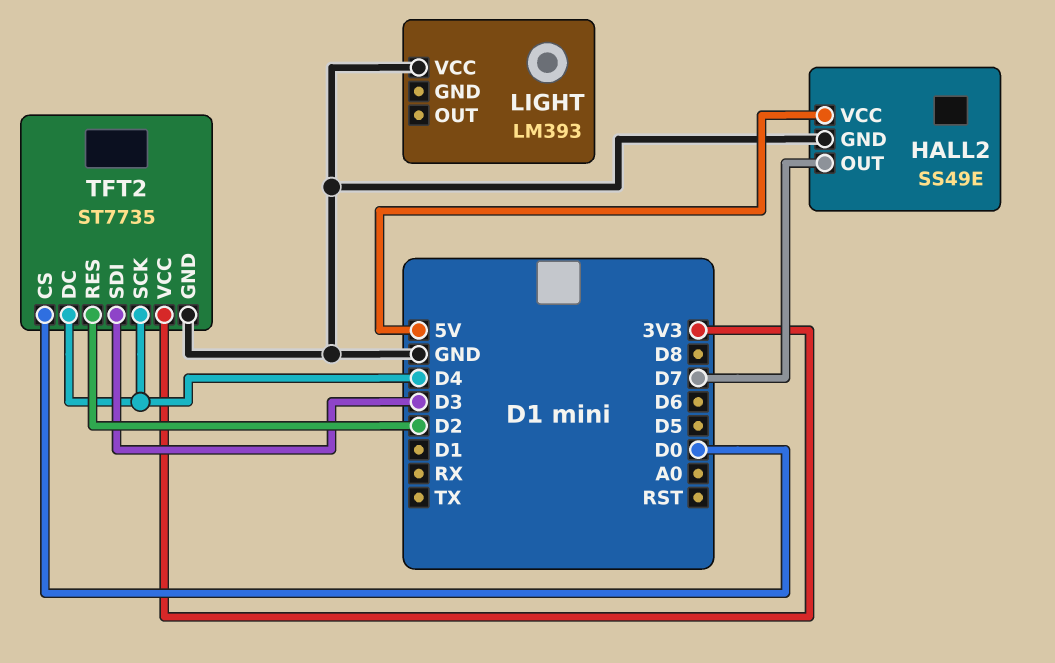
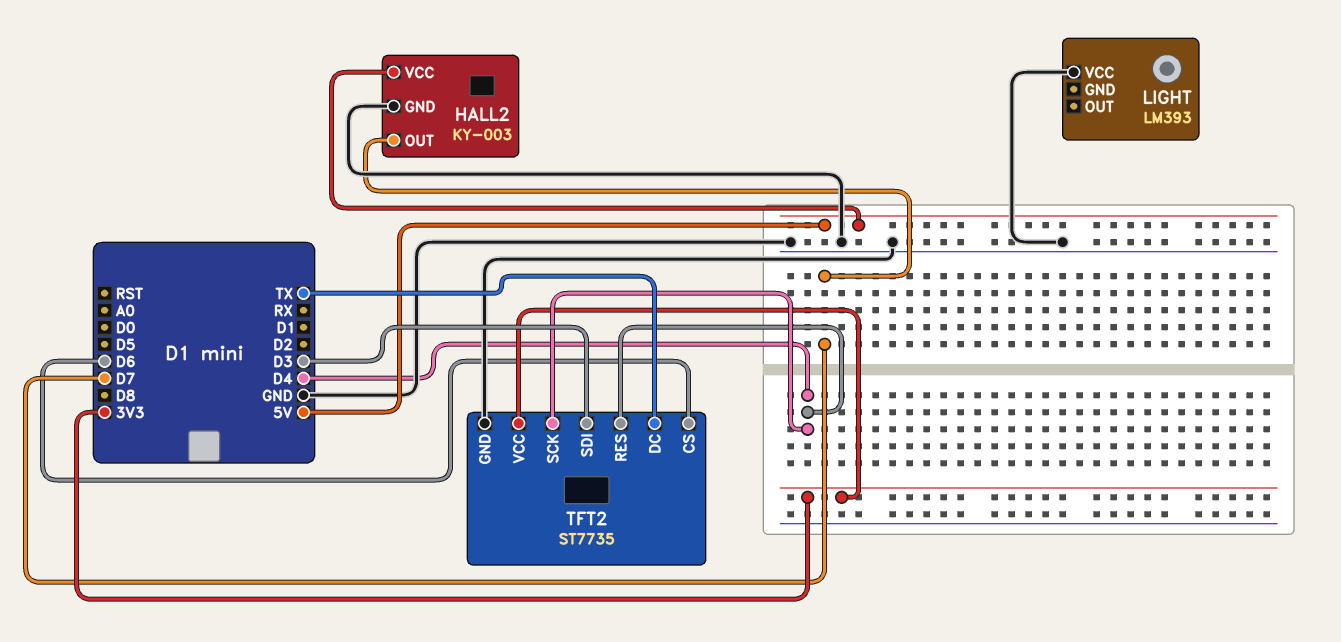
HALL2: SS49E -> KY-003
TFT2 pin CS: D0 -> D6
TFT2 pin DC: D4 -> TX
TFT2 pin RES: D2 -> D4

